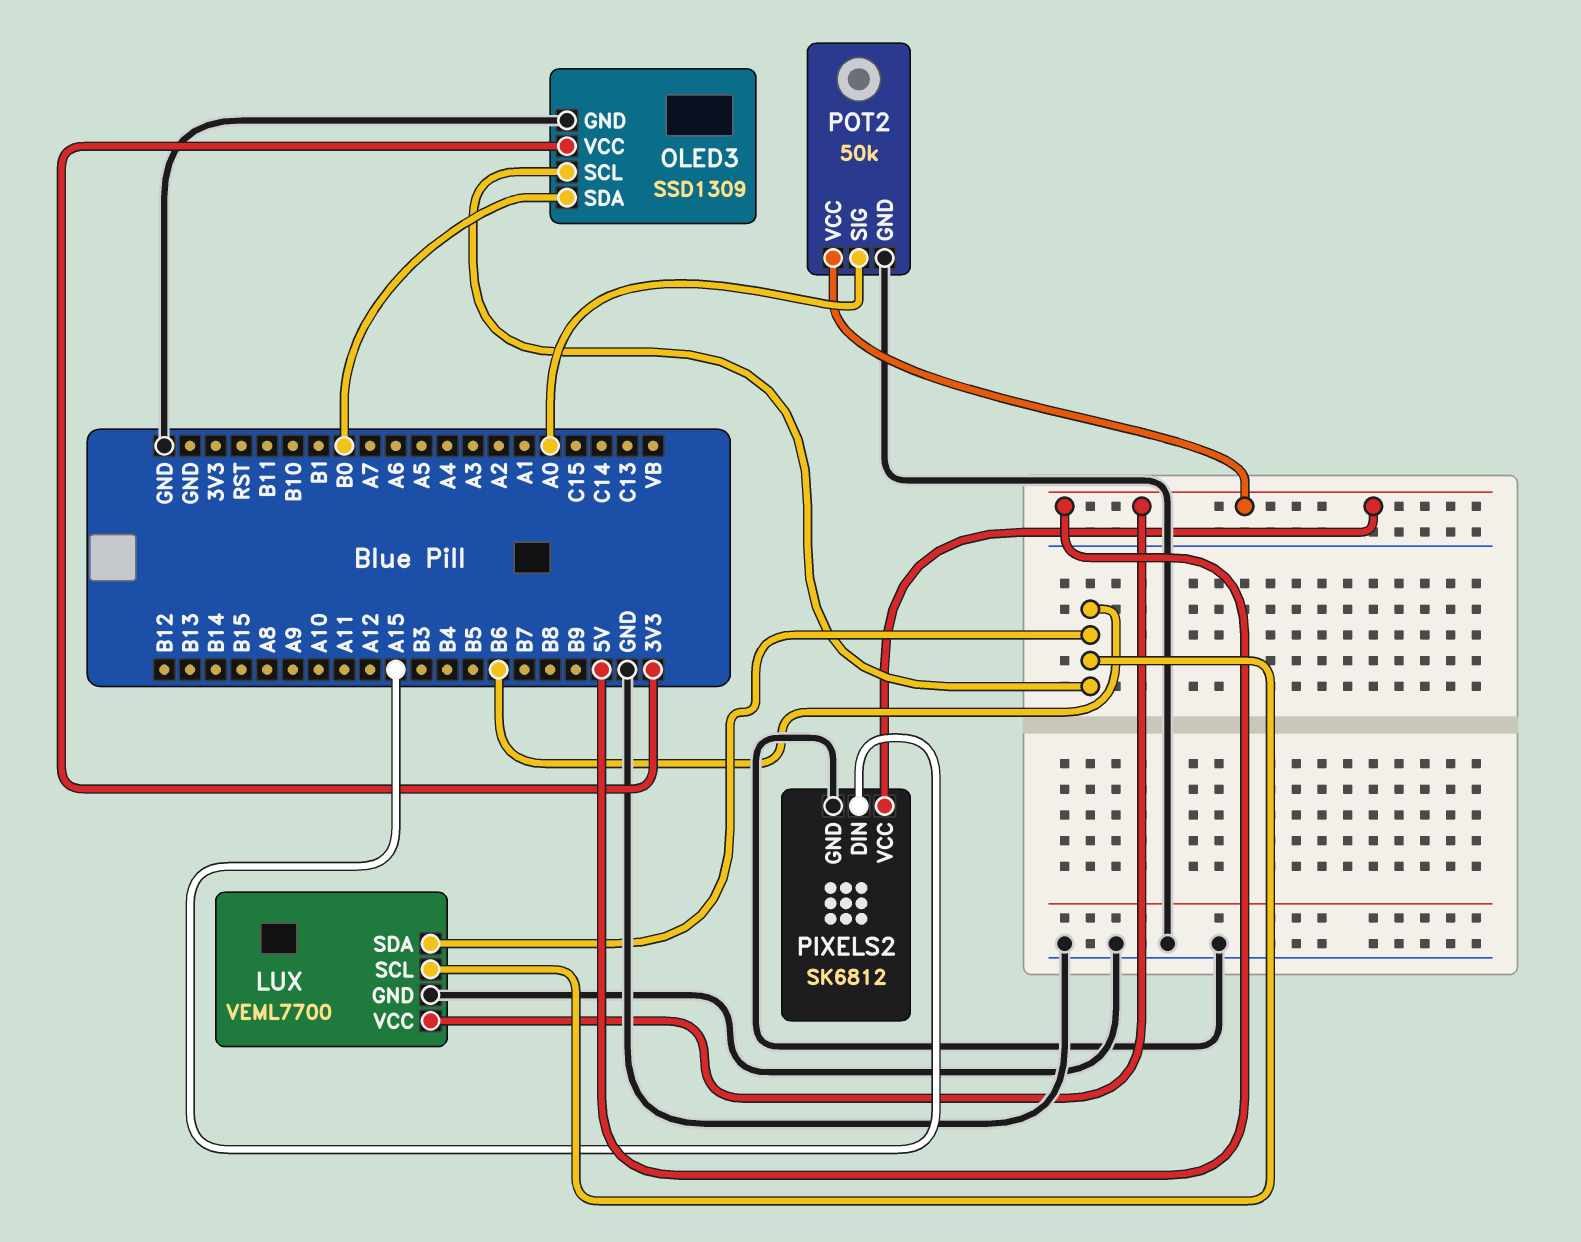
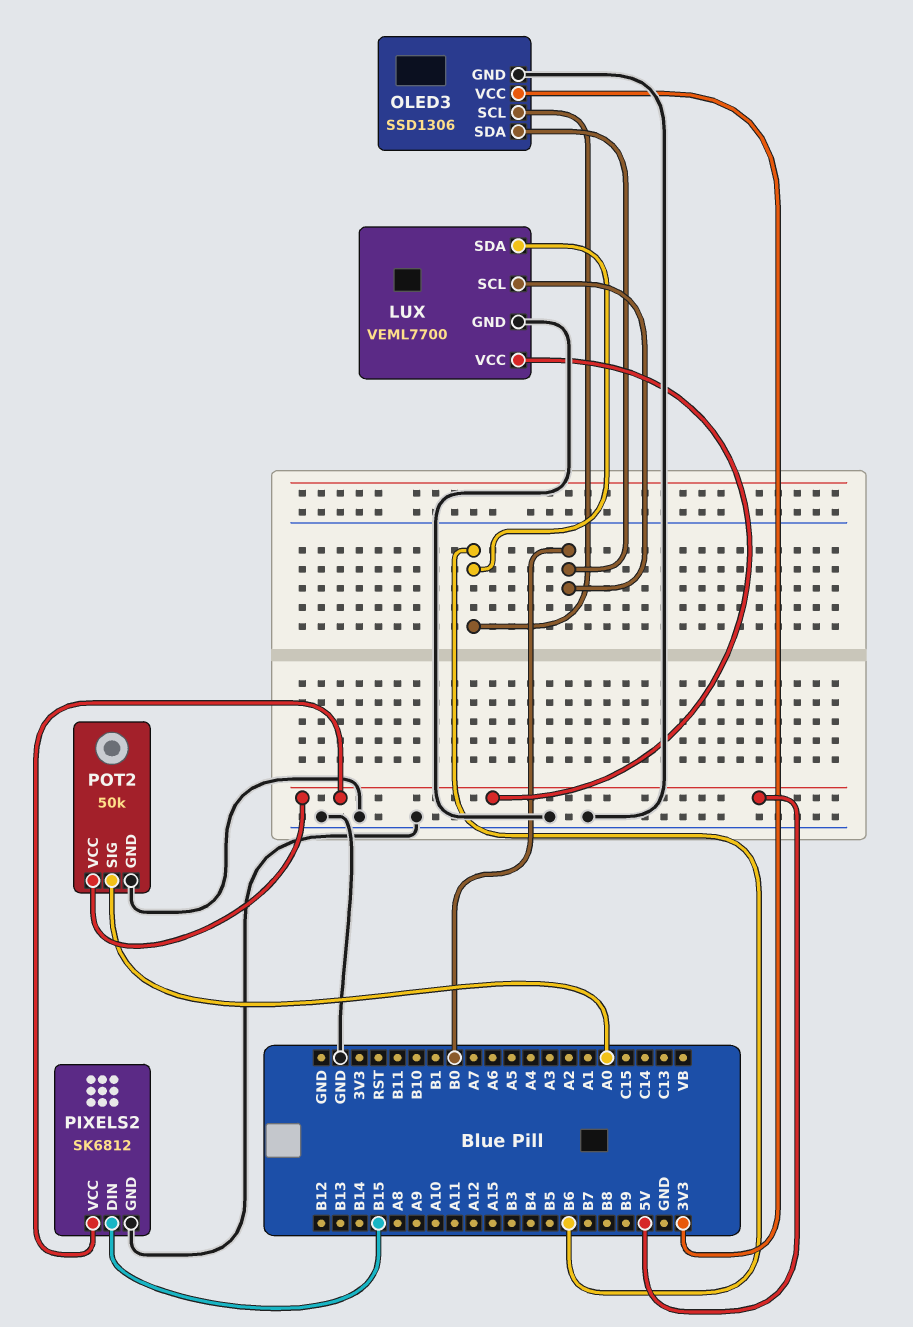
LUX pin SCL: B6 -> B0
OLED3: SSD1309 -> SSD1306
PIXELS2 pin DIN: A15 -> B15

